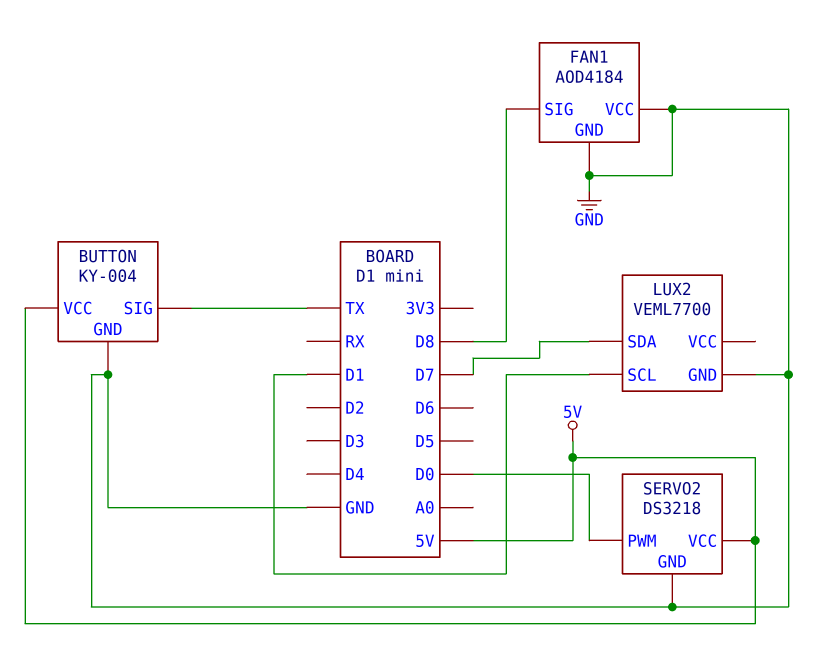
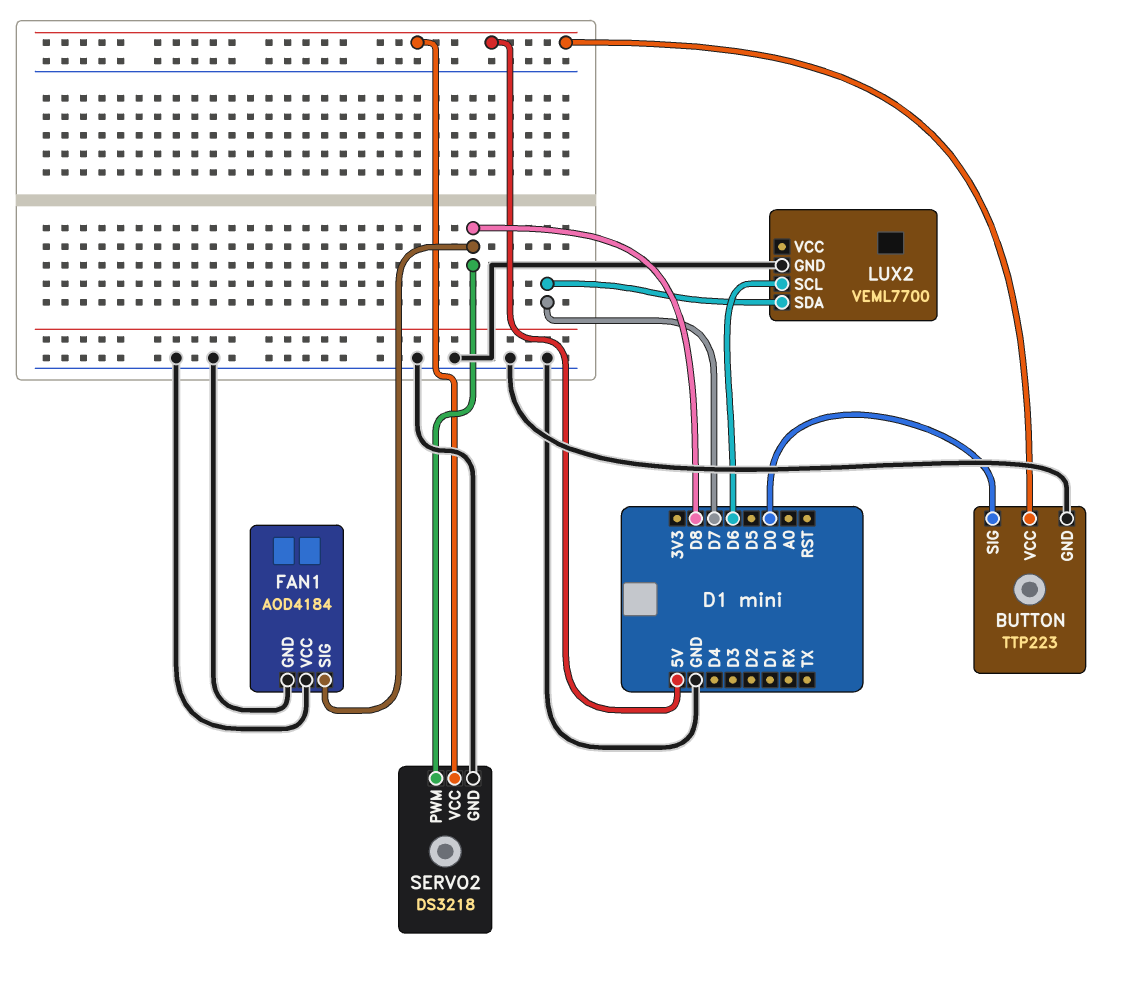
BUTTON: KY-004 -> TTP223
BUTTON pin SIG: TX -> D0
LUX2 pin SCL: D1 -> D6
SERVO2 pin PWM: D0 -> D8

